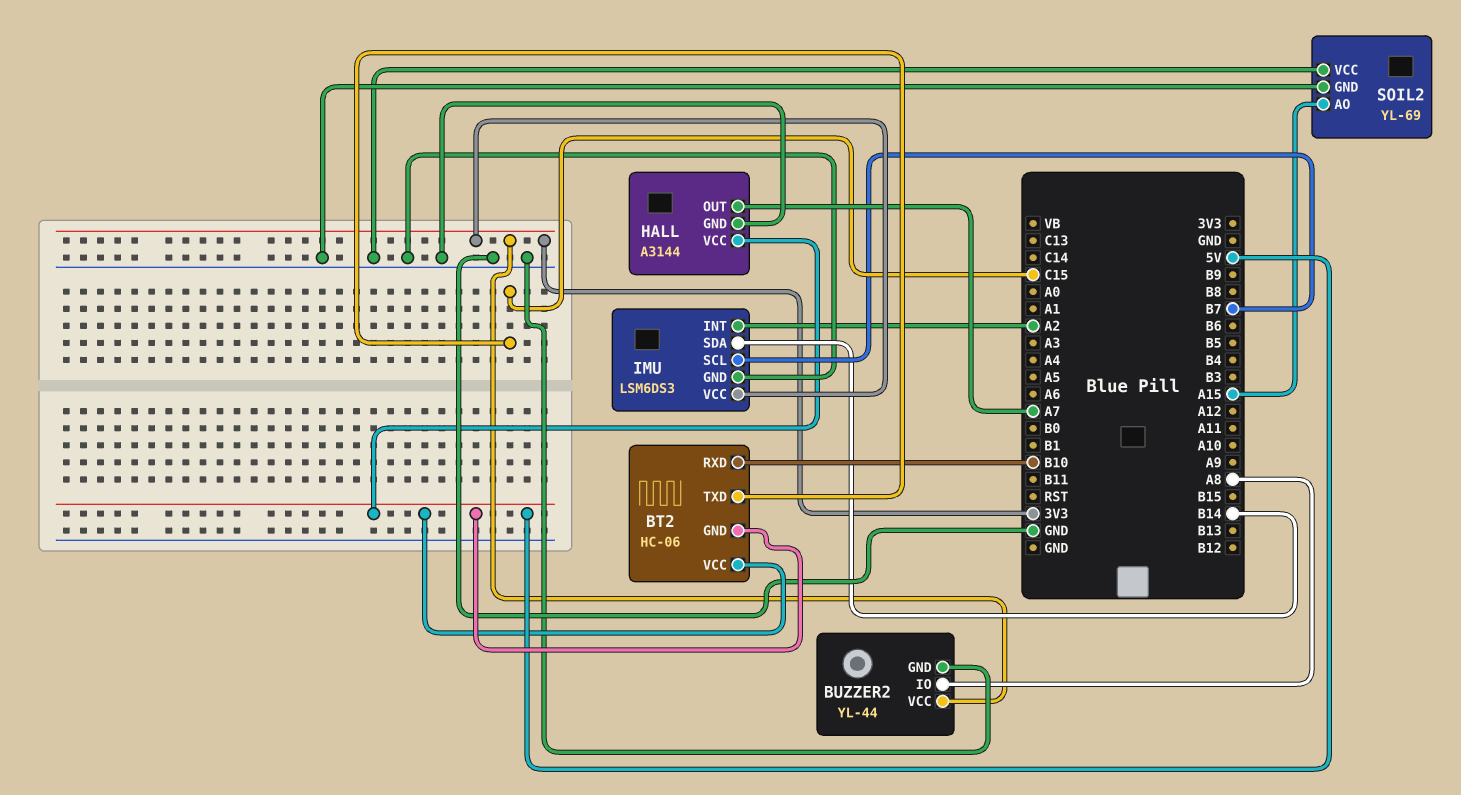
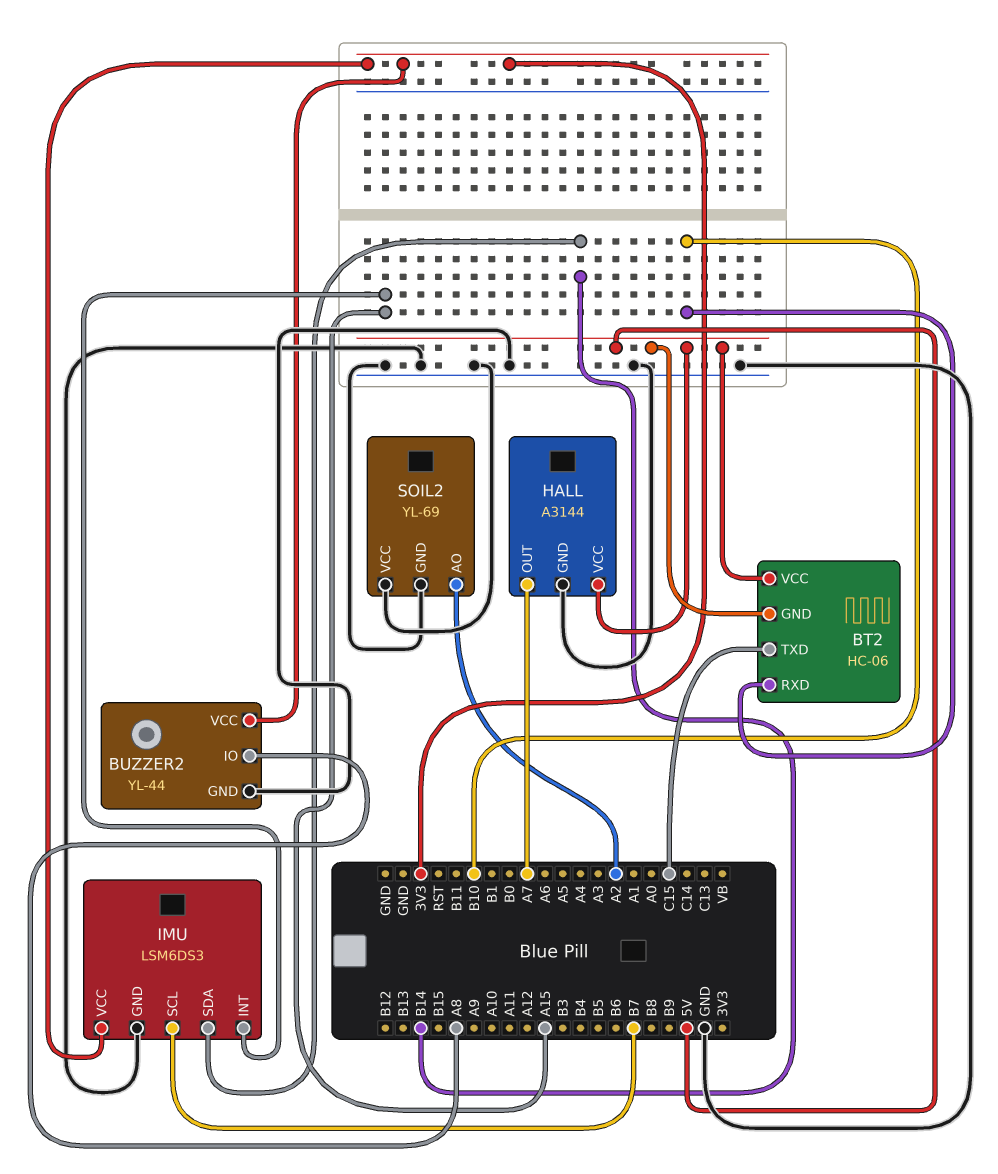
IMU pin INT: A2 -> A15
SOIL2 pin AO: A15 -> A2

